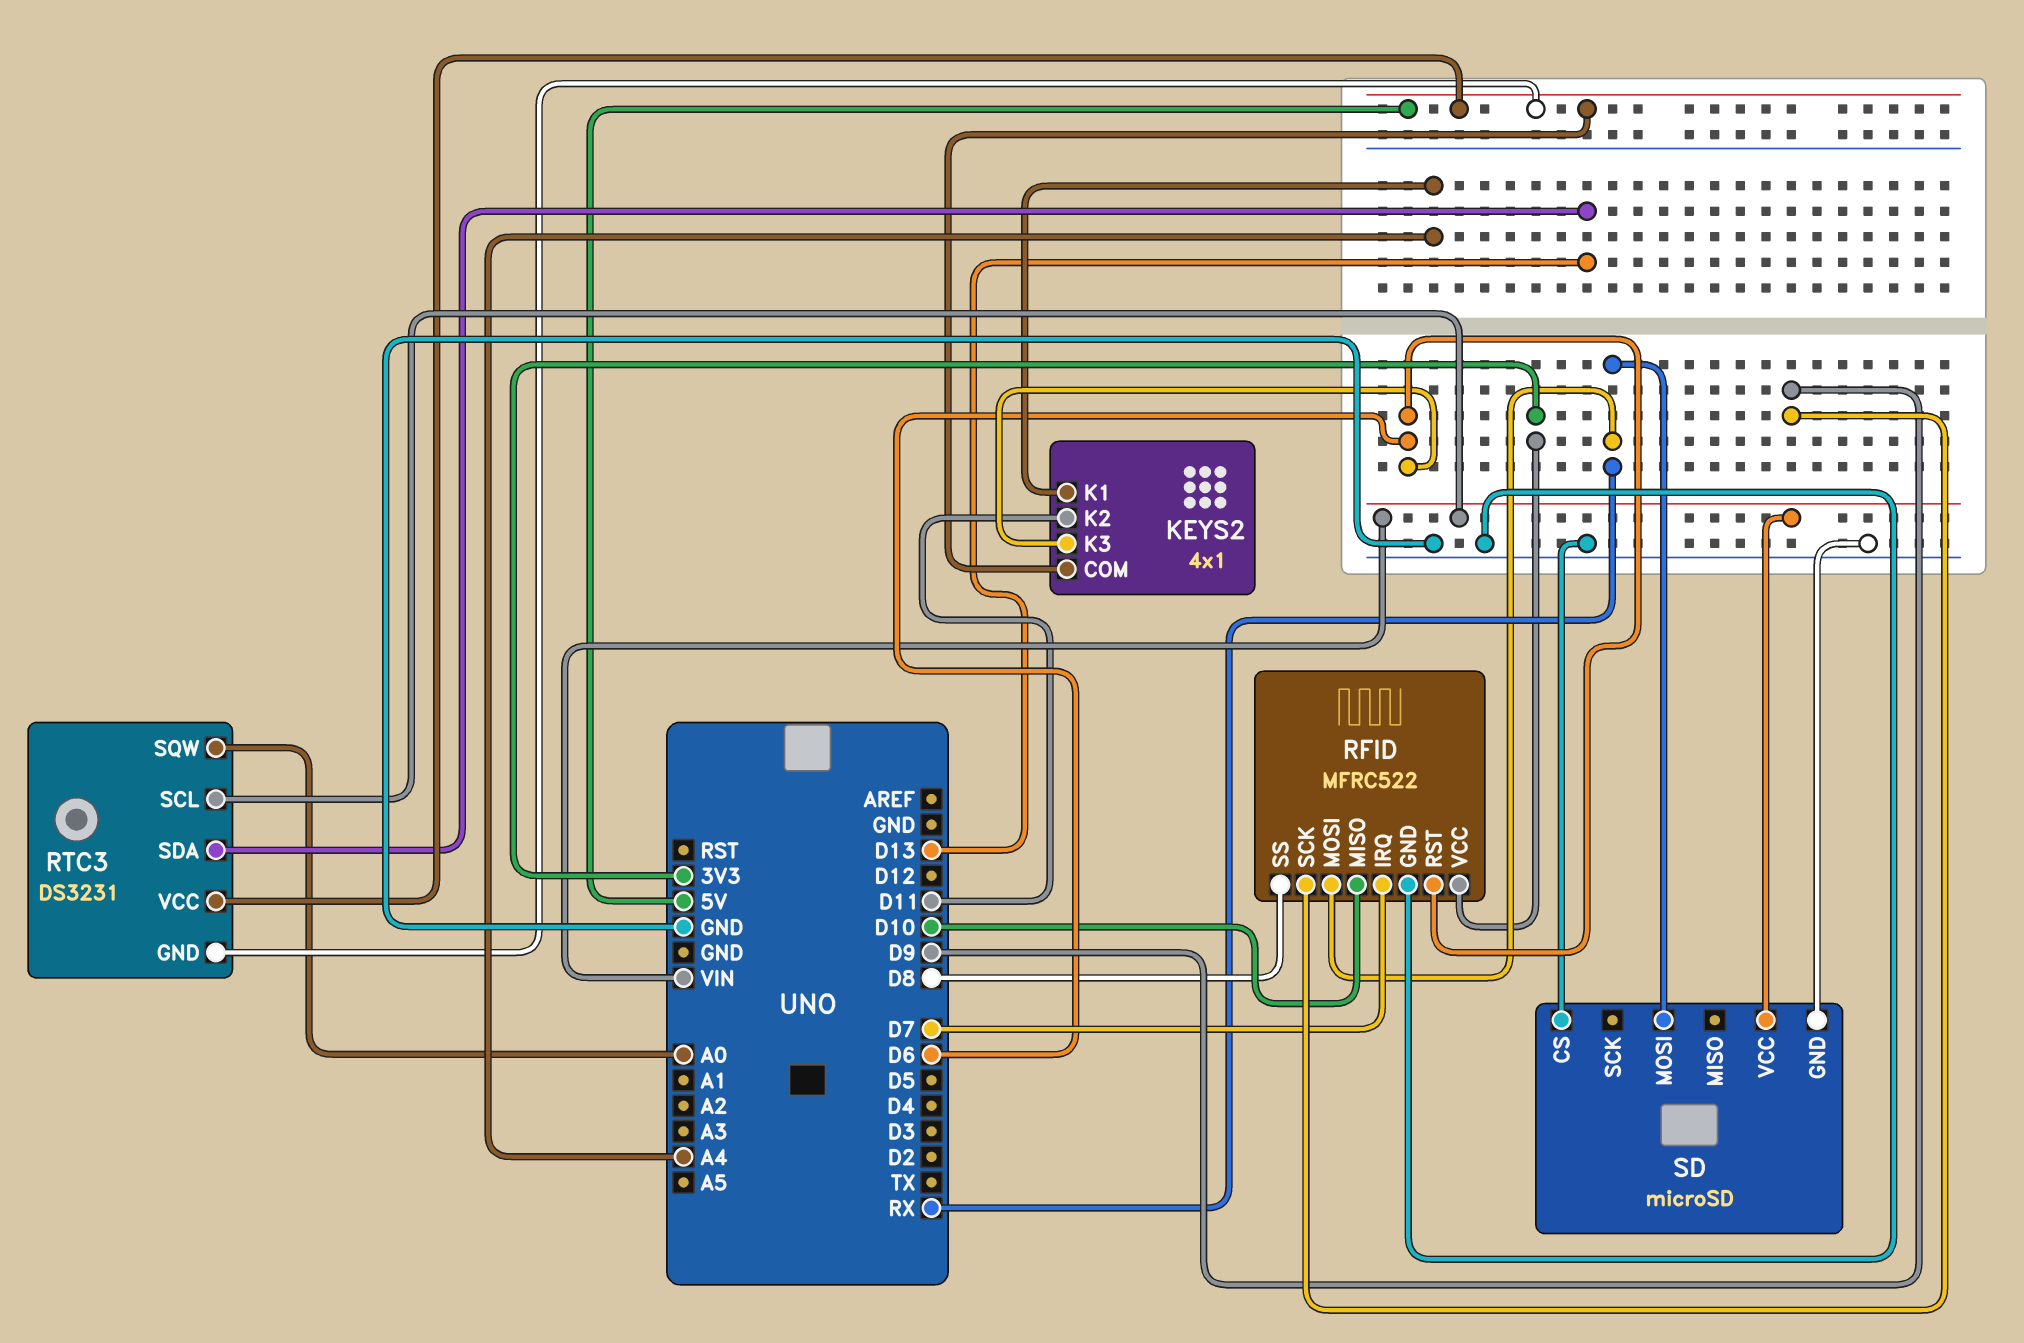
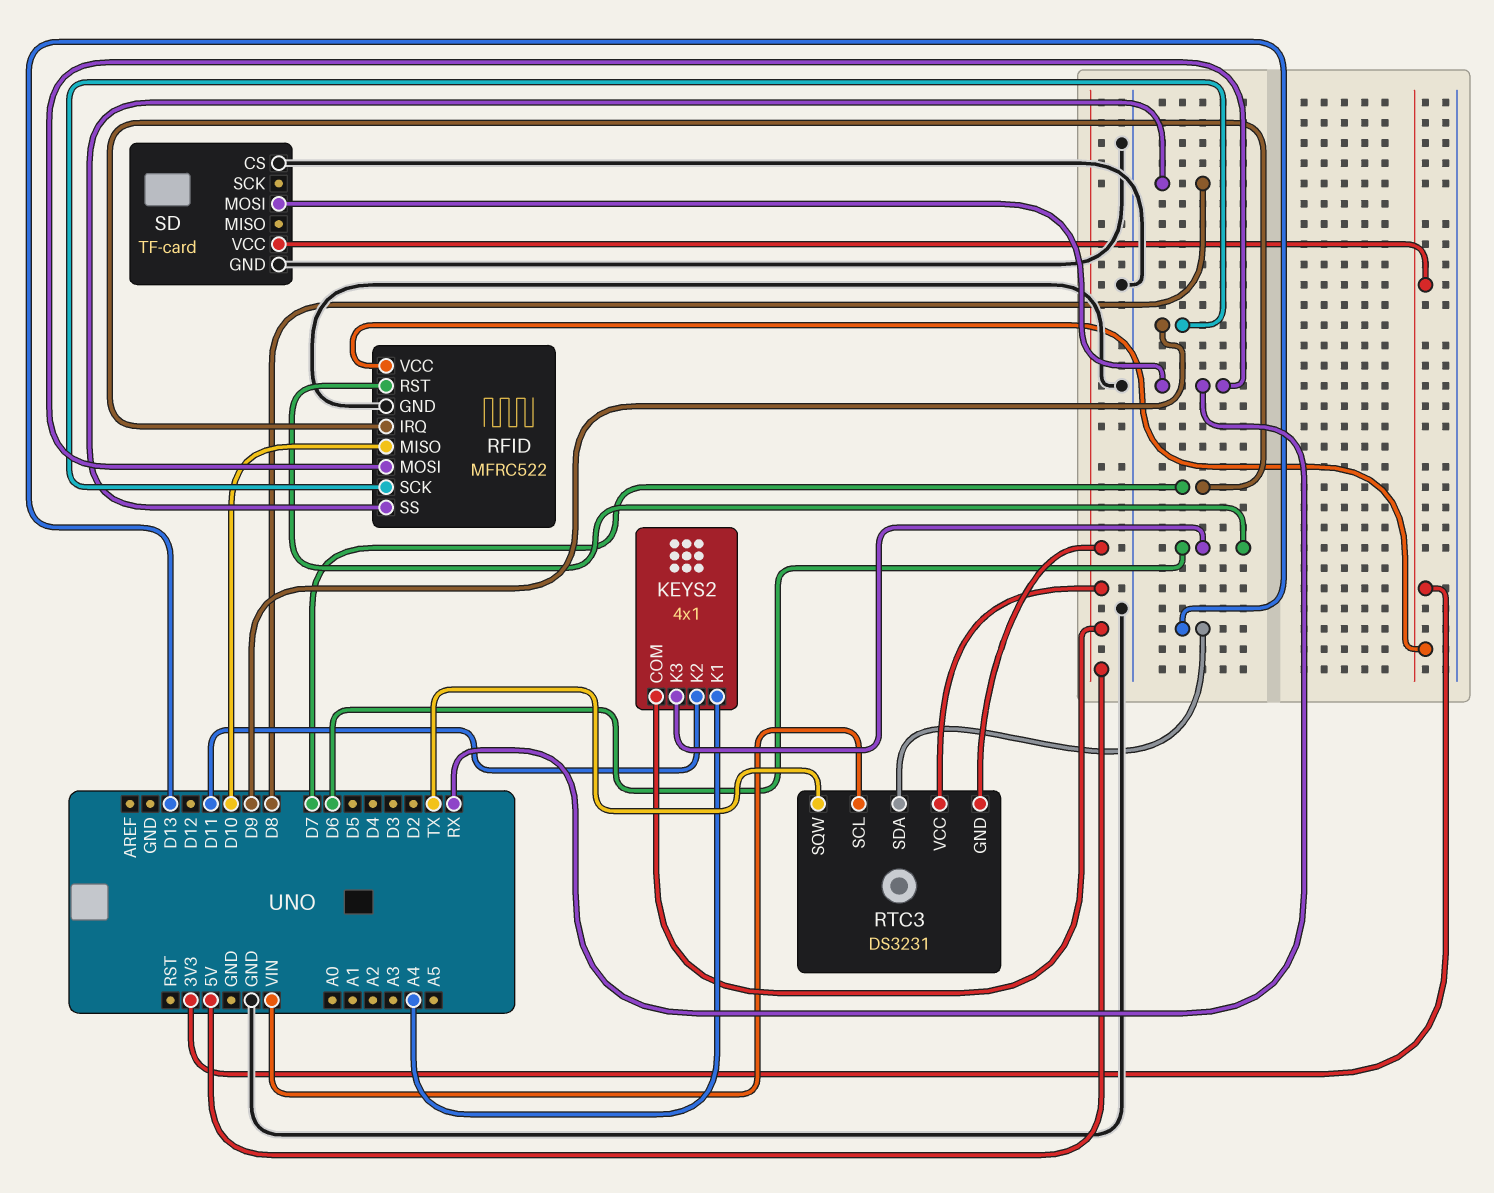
RTC3 pin SQW: A0 -> TX
SD: microSD -> TF-card
SD pin VCC: VIN -> 3V3

